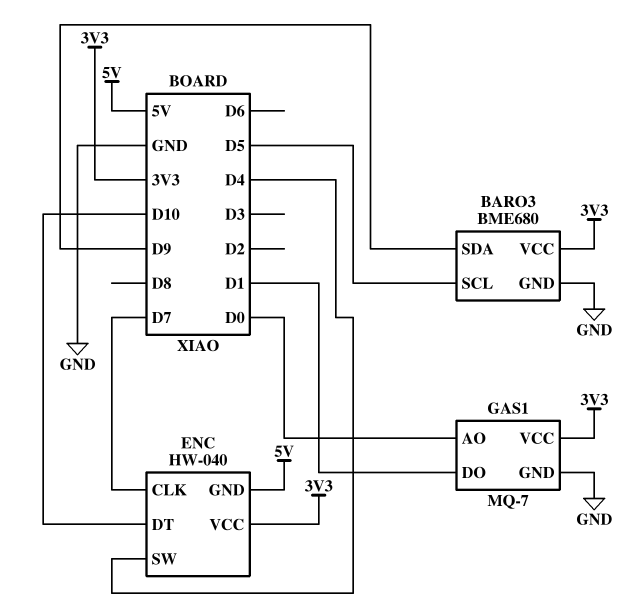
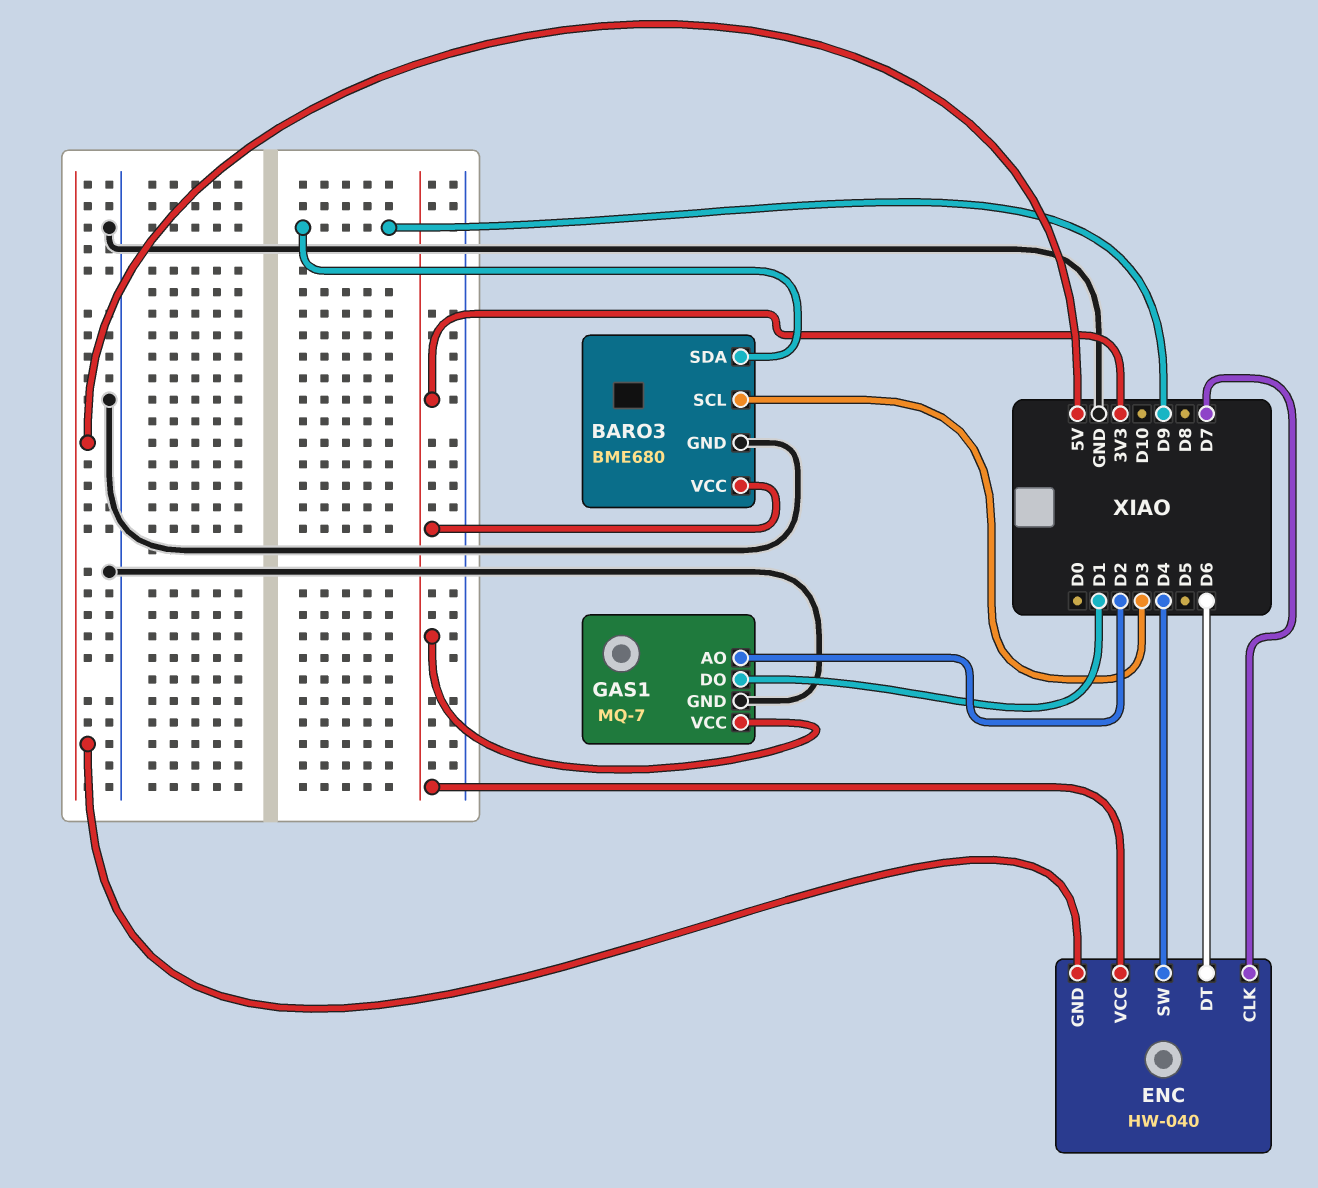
BARO3 pin SCL: D5 -> D3
ENC pin DT: D10 -> D6
GAS1 pin AO: D0 -> D2

